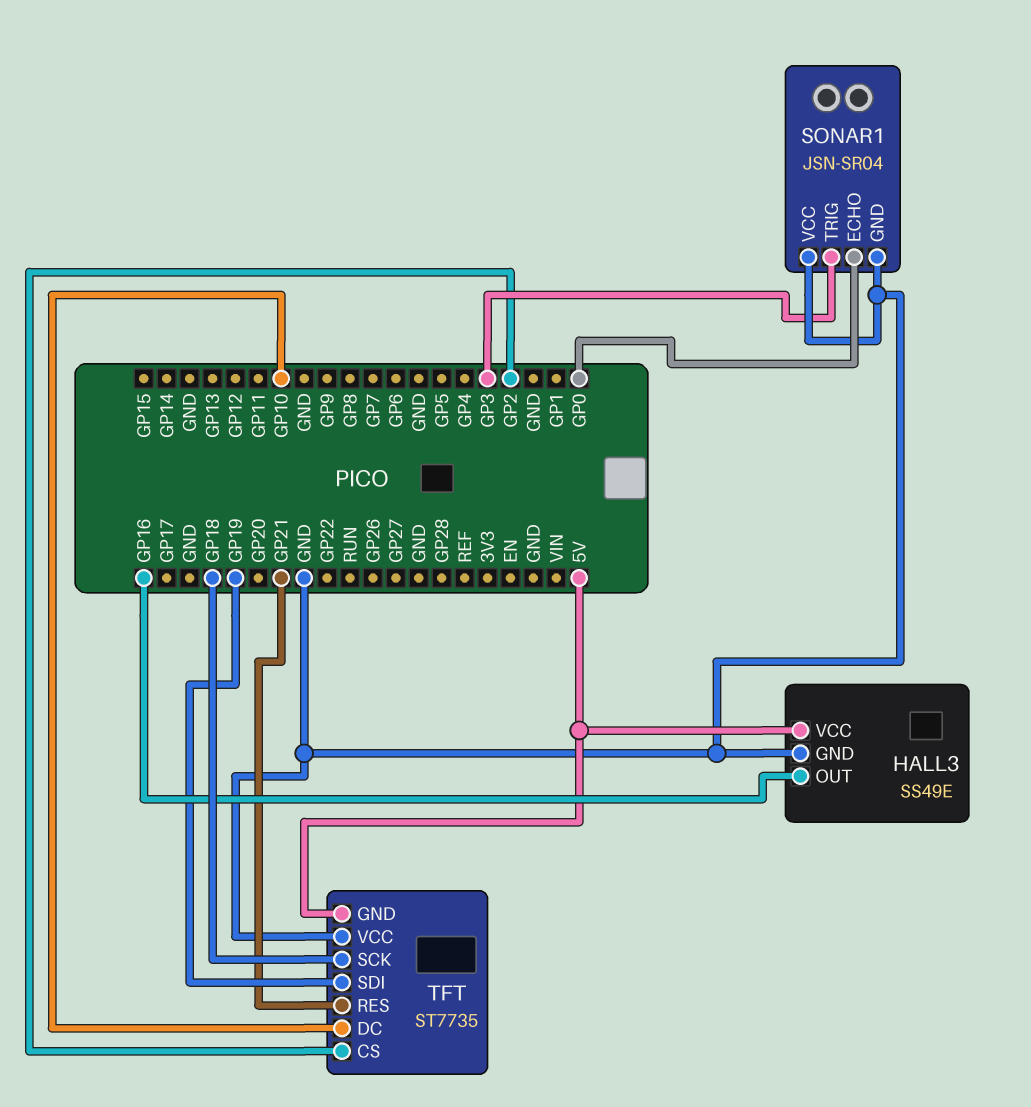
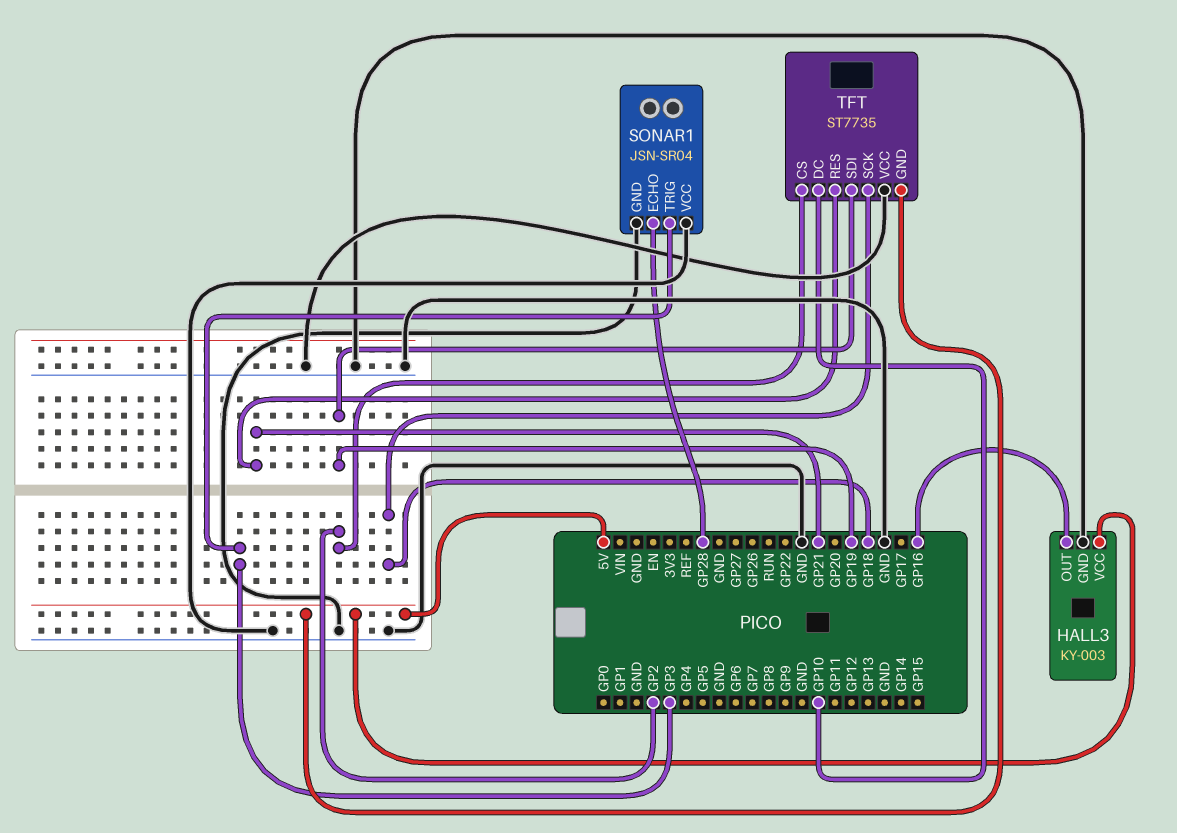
HALL3: SS49E -> KY-003
SONAR1 pin ECHO: GP0 -> GP28

